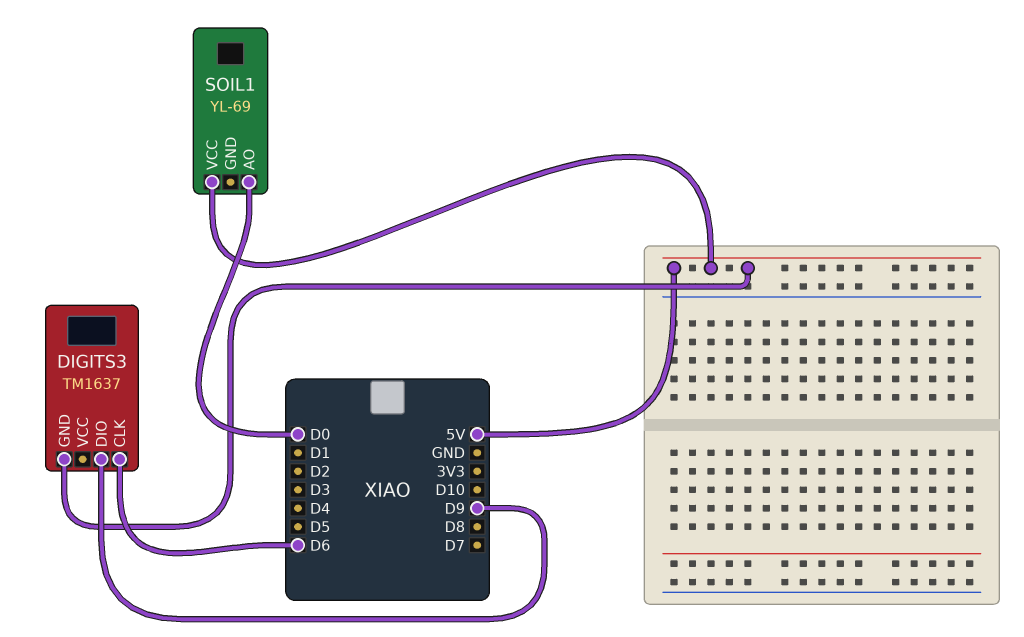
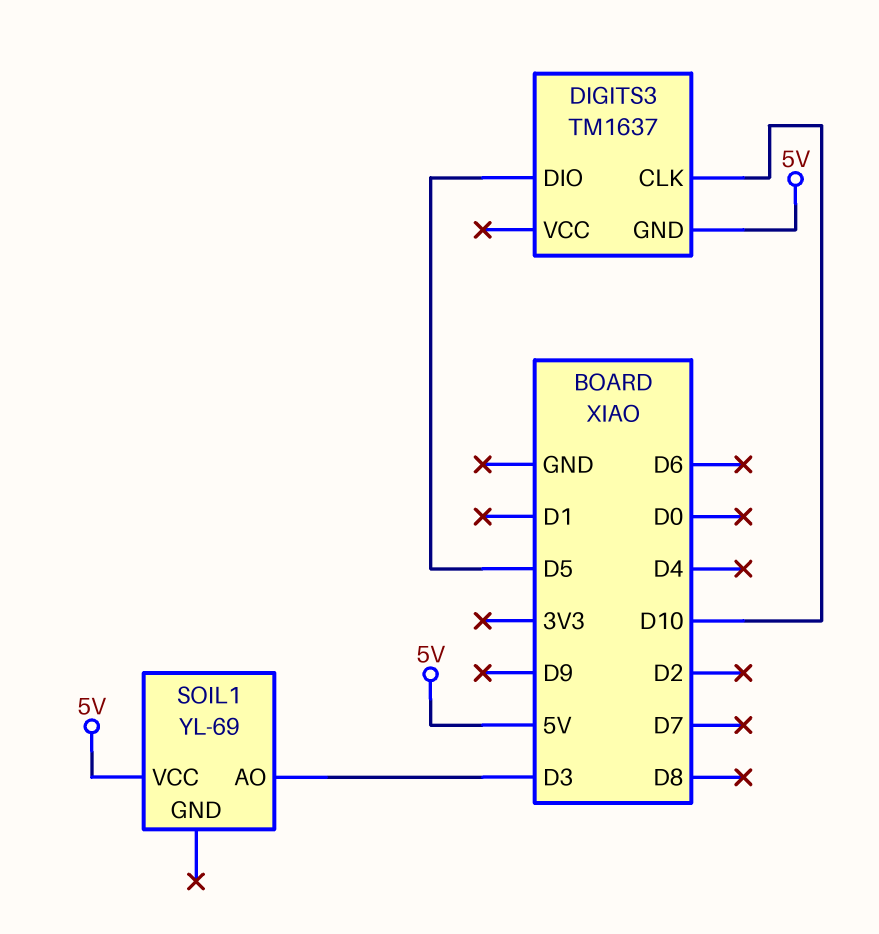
DIGITS3 pin CLK: D6 -> D10
DIGITS3 pin DIO: D9 -> D5
SOIL1 pin AO: D0 -> D3

